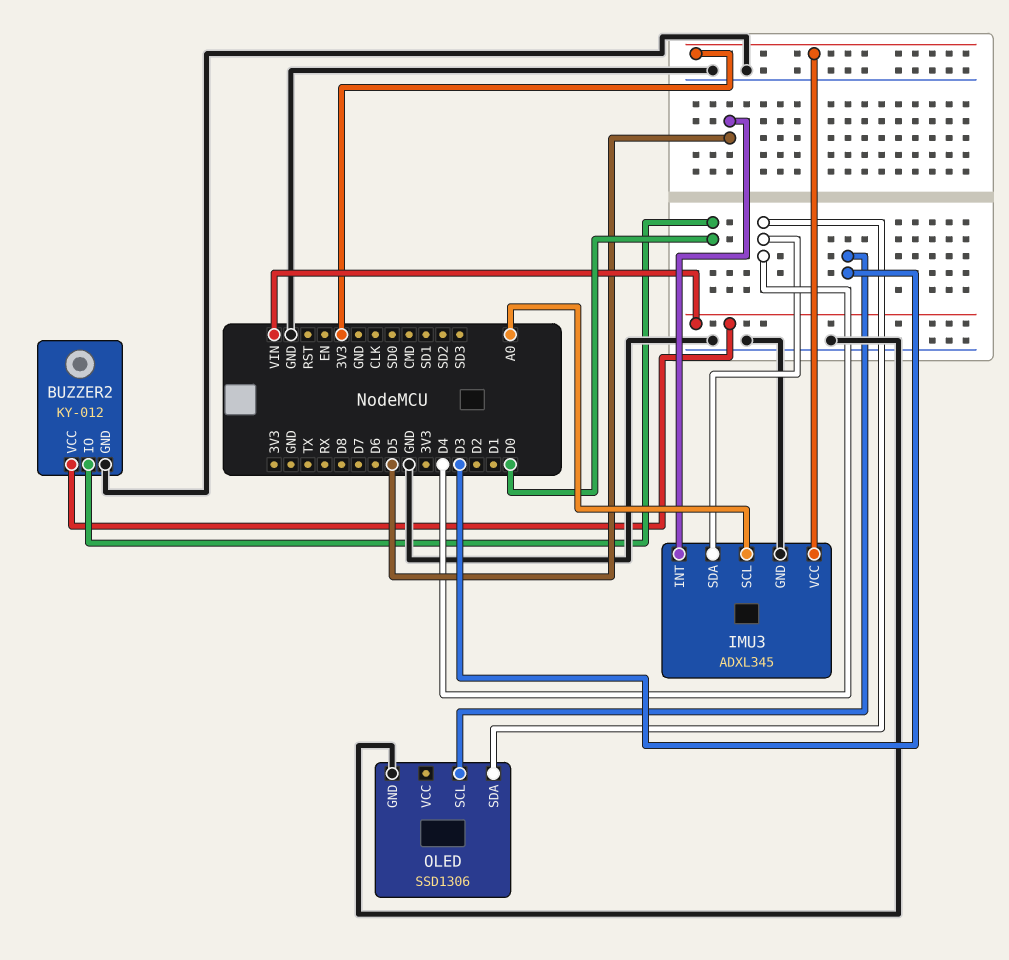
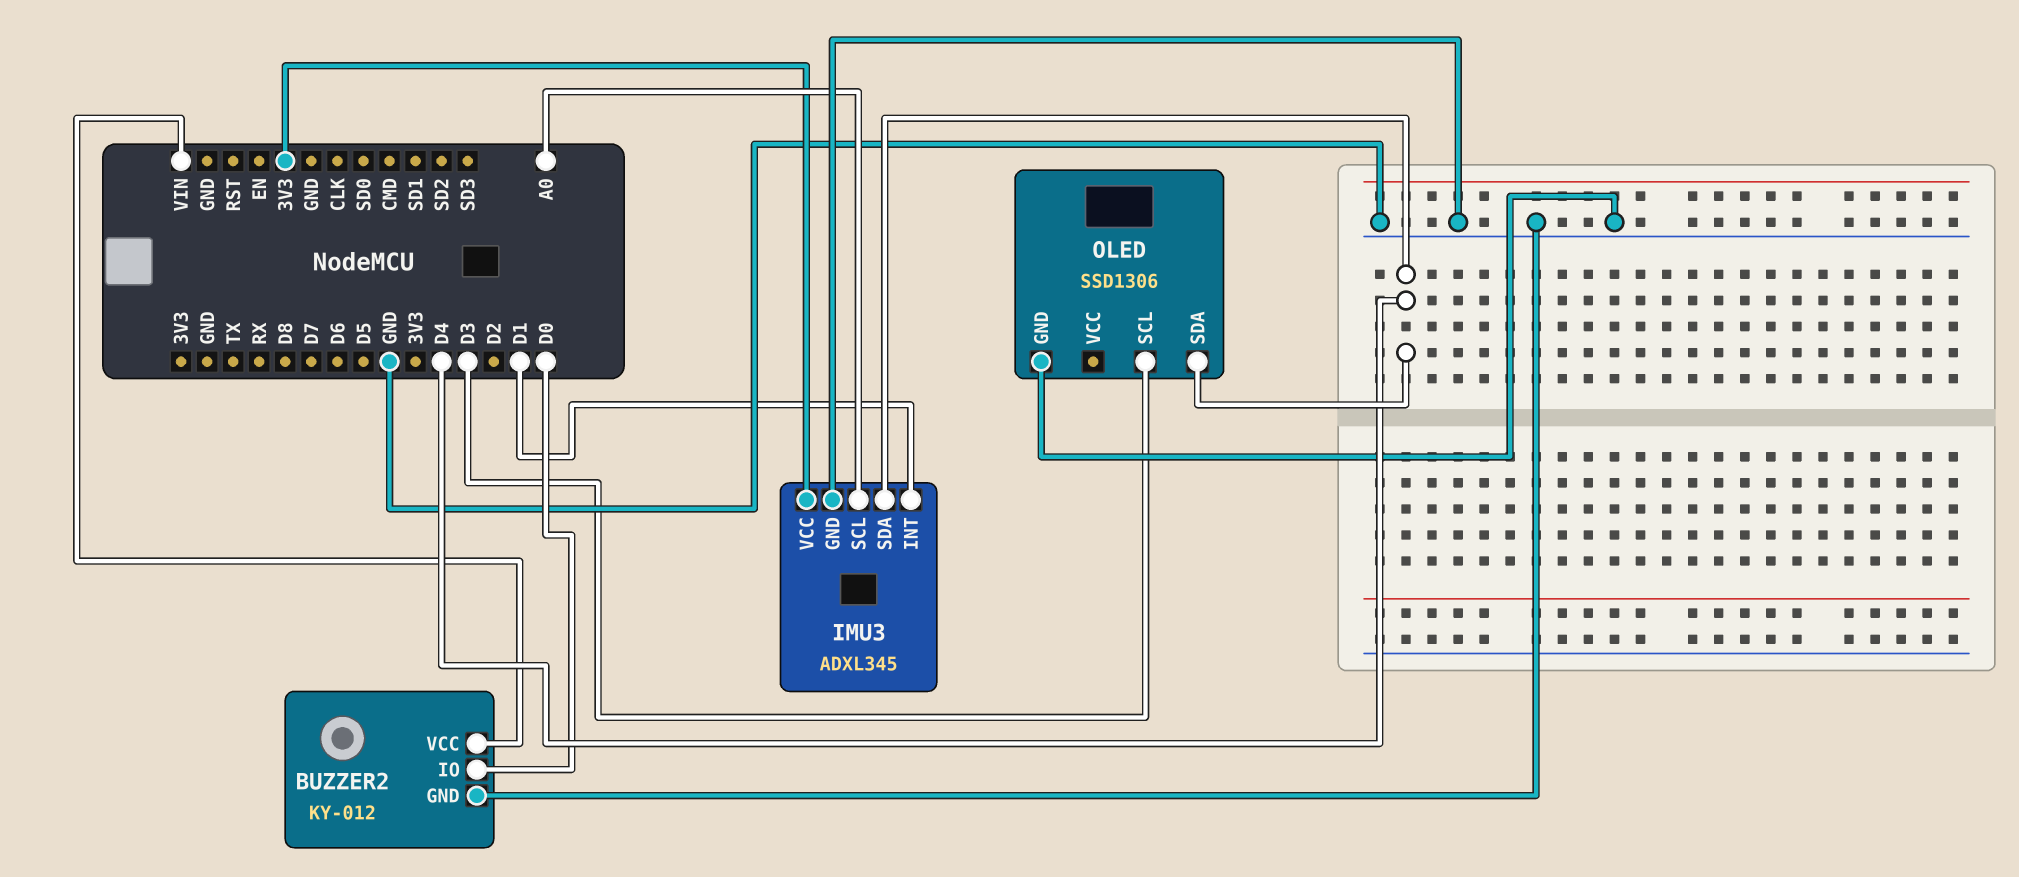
IMU3 pin INT: D5 -> D1

